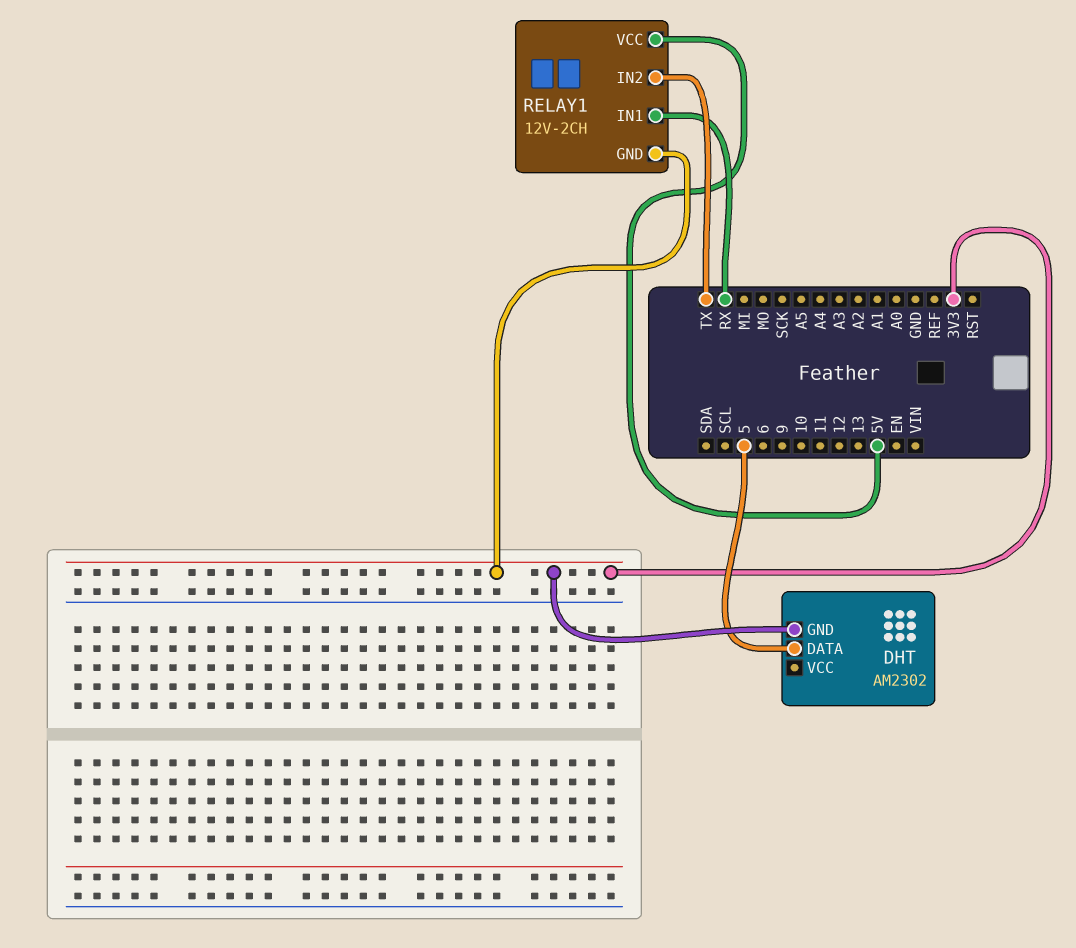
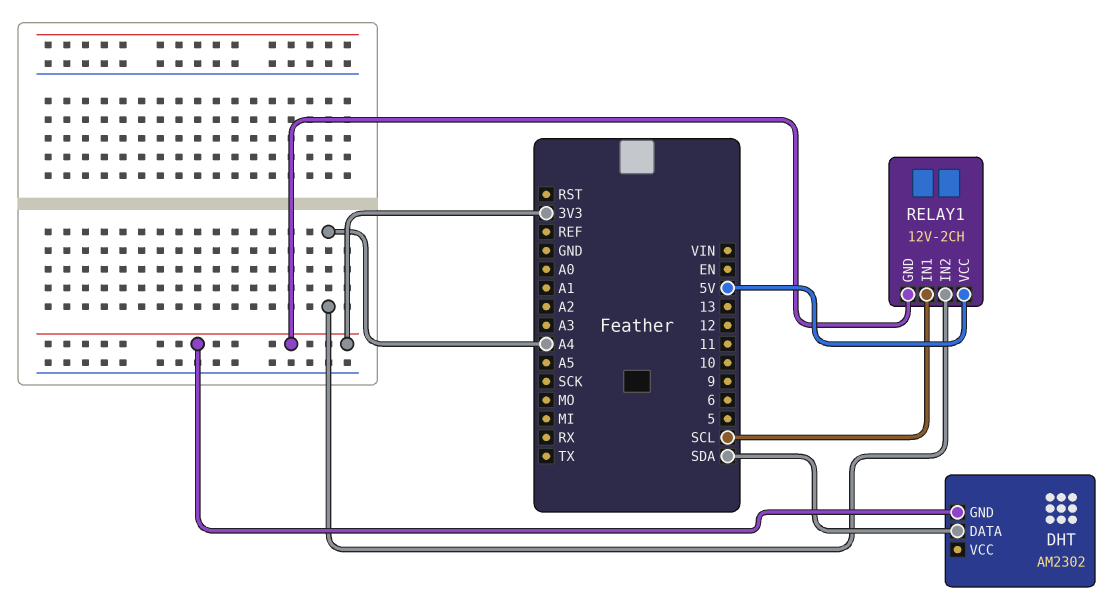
DHT pin DATA: 5 -> SDA
RELAY1 pin IN1: RX -> SCL
RELAY1 pin IN2: TX -> A4

